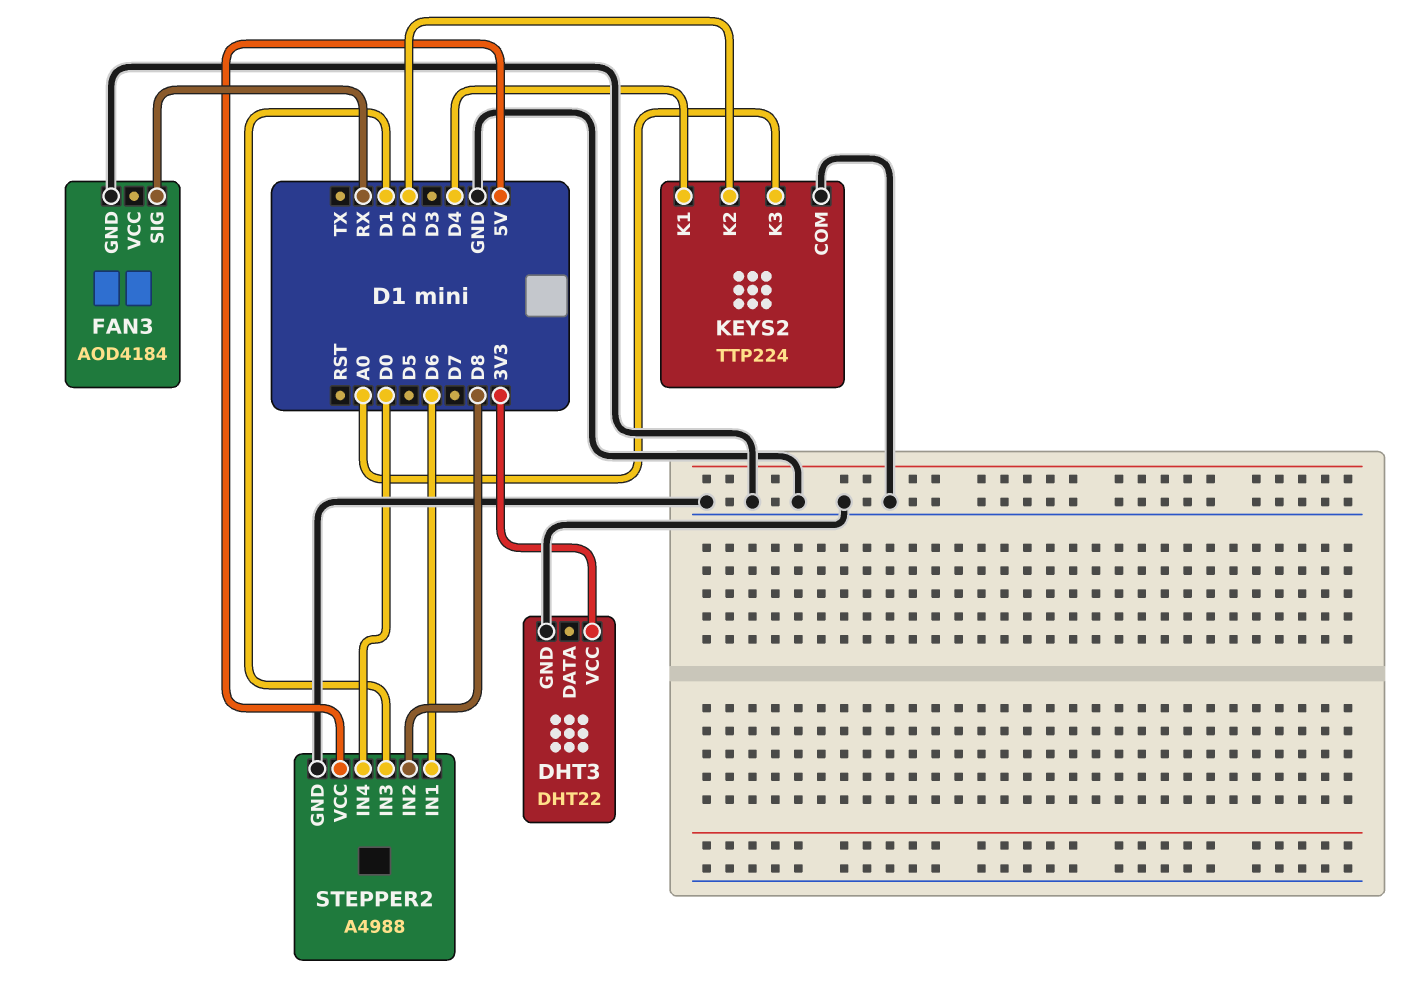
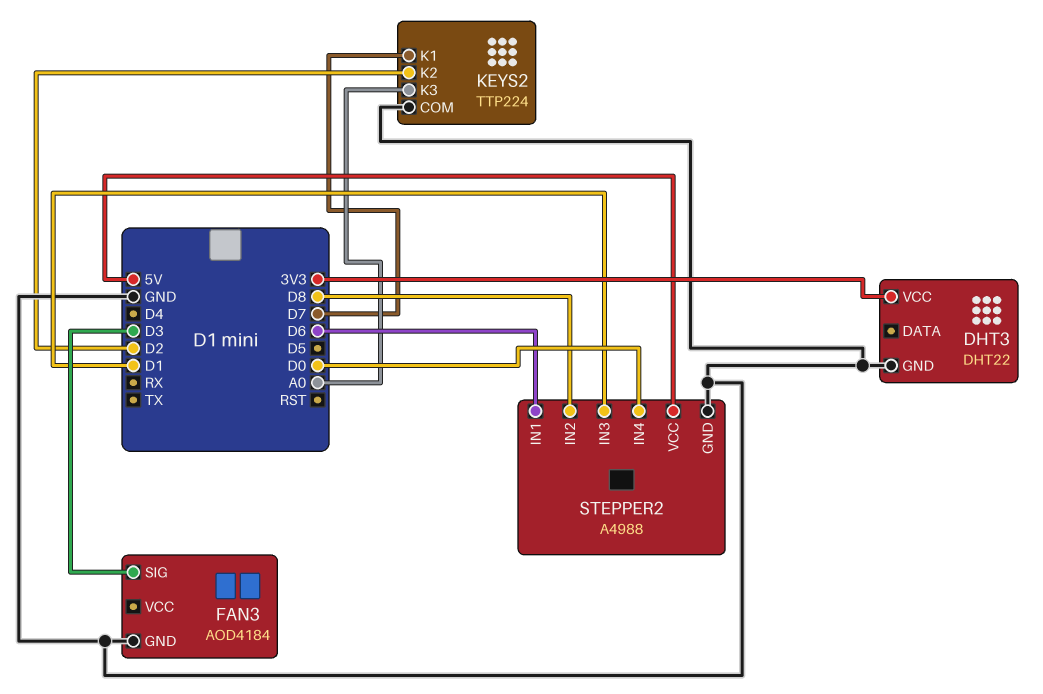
FAN3 pin SIG: RX -> D3
KEYS2 pin K1: D4 -> D7

